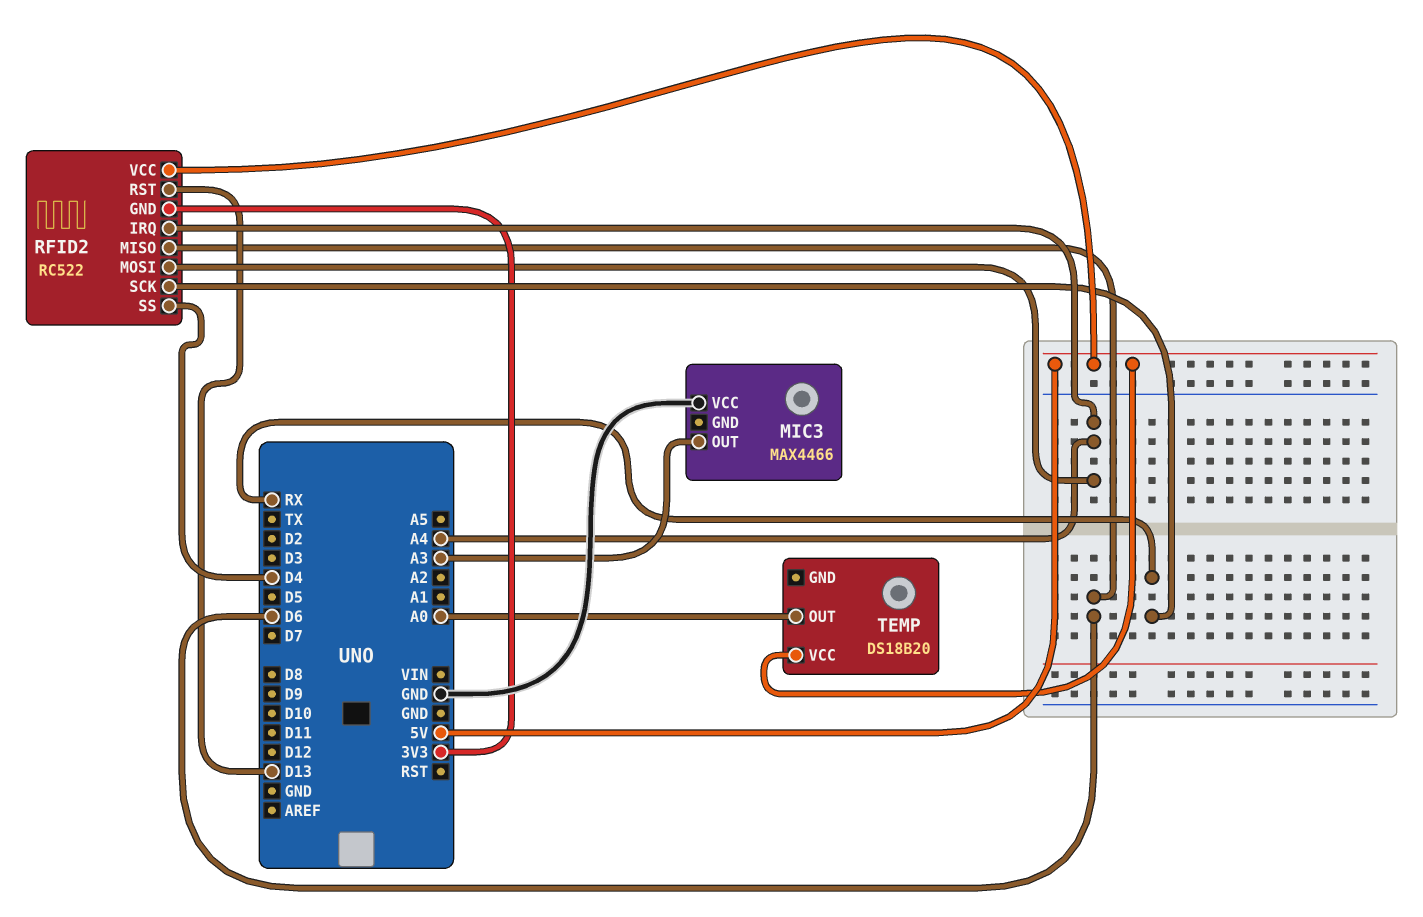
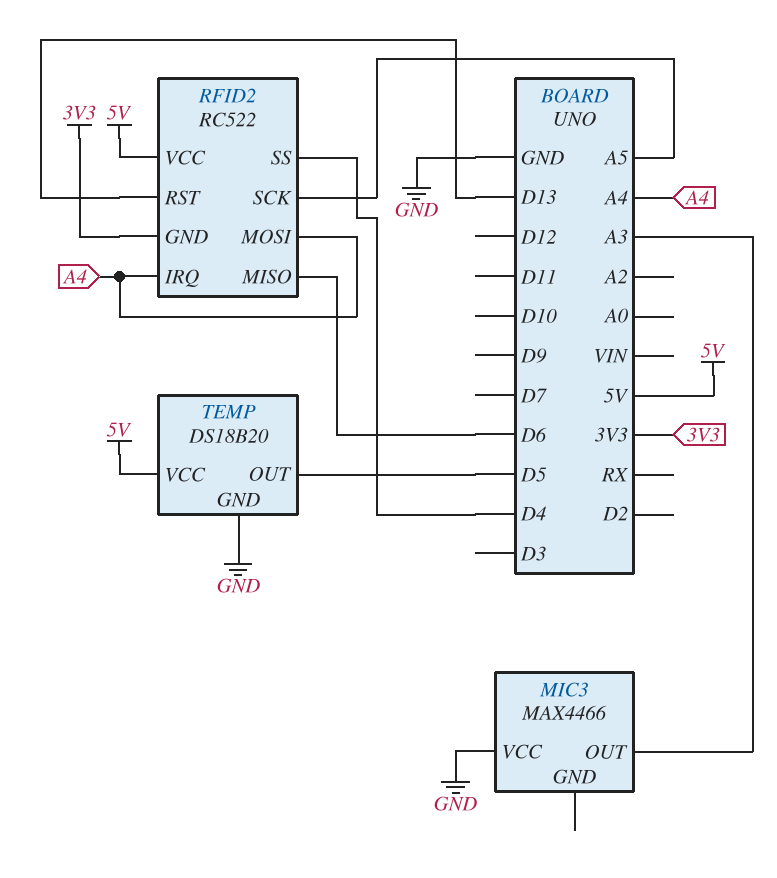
RFID2 pin SCK: RX -> A5
TEMP pin GND: none -> GND
TEMP pin OUT: A0 -> D5

